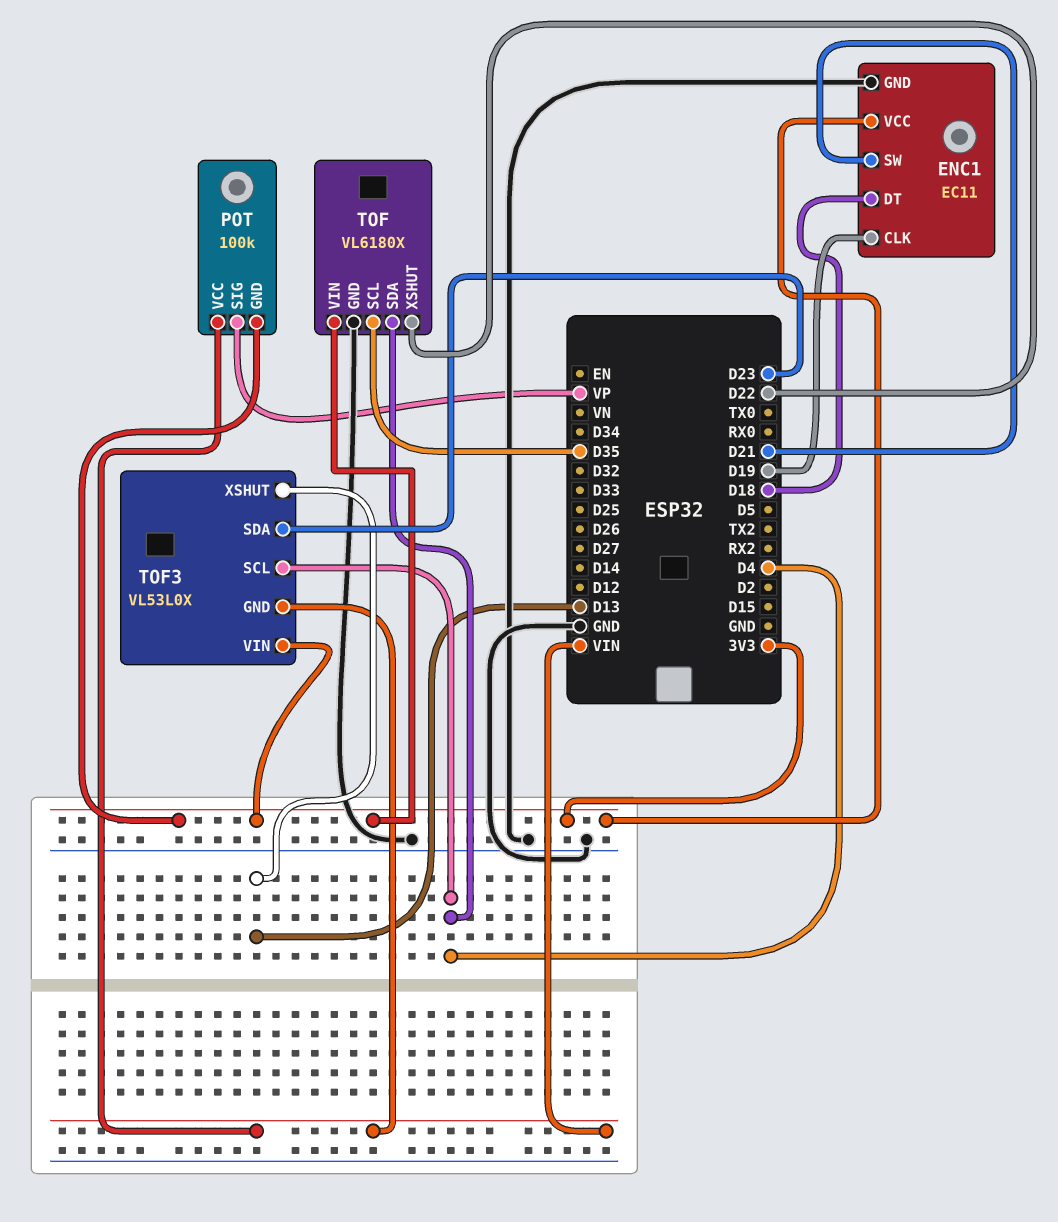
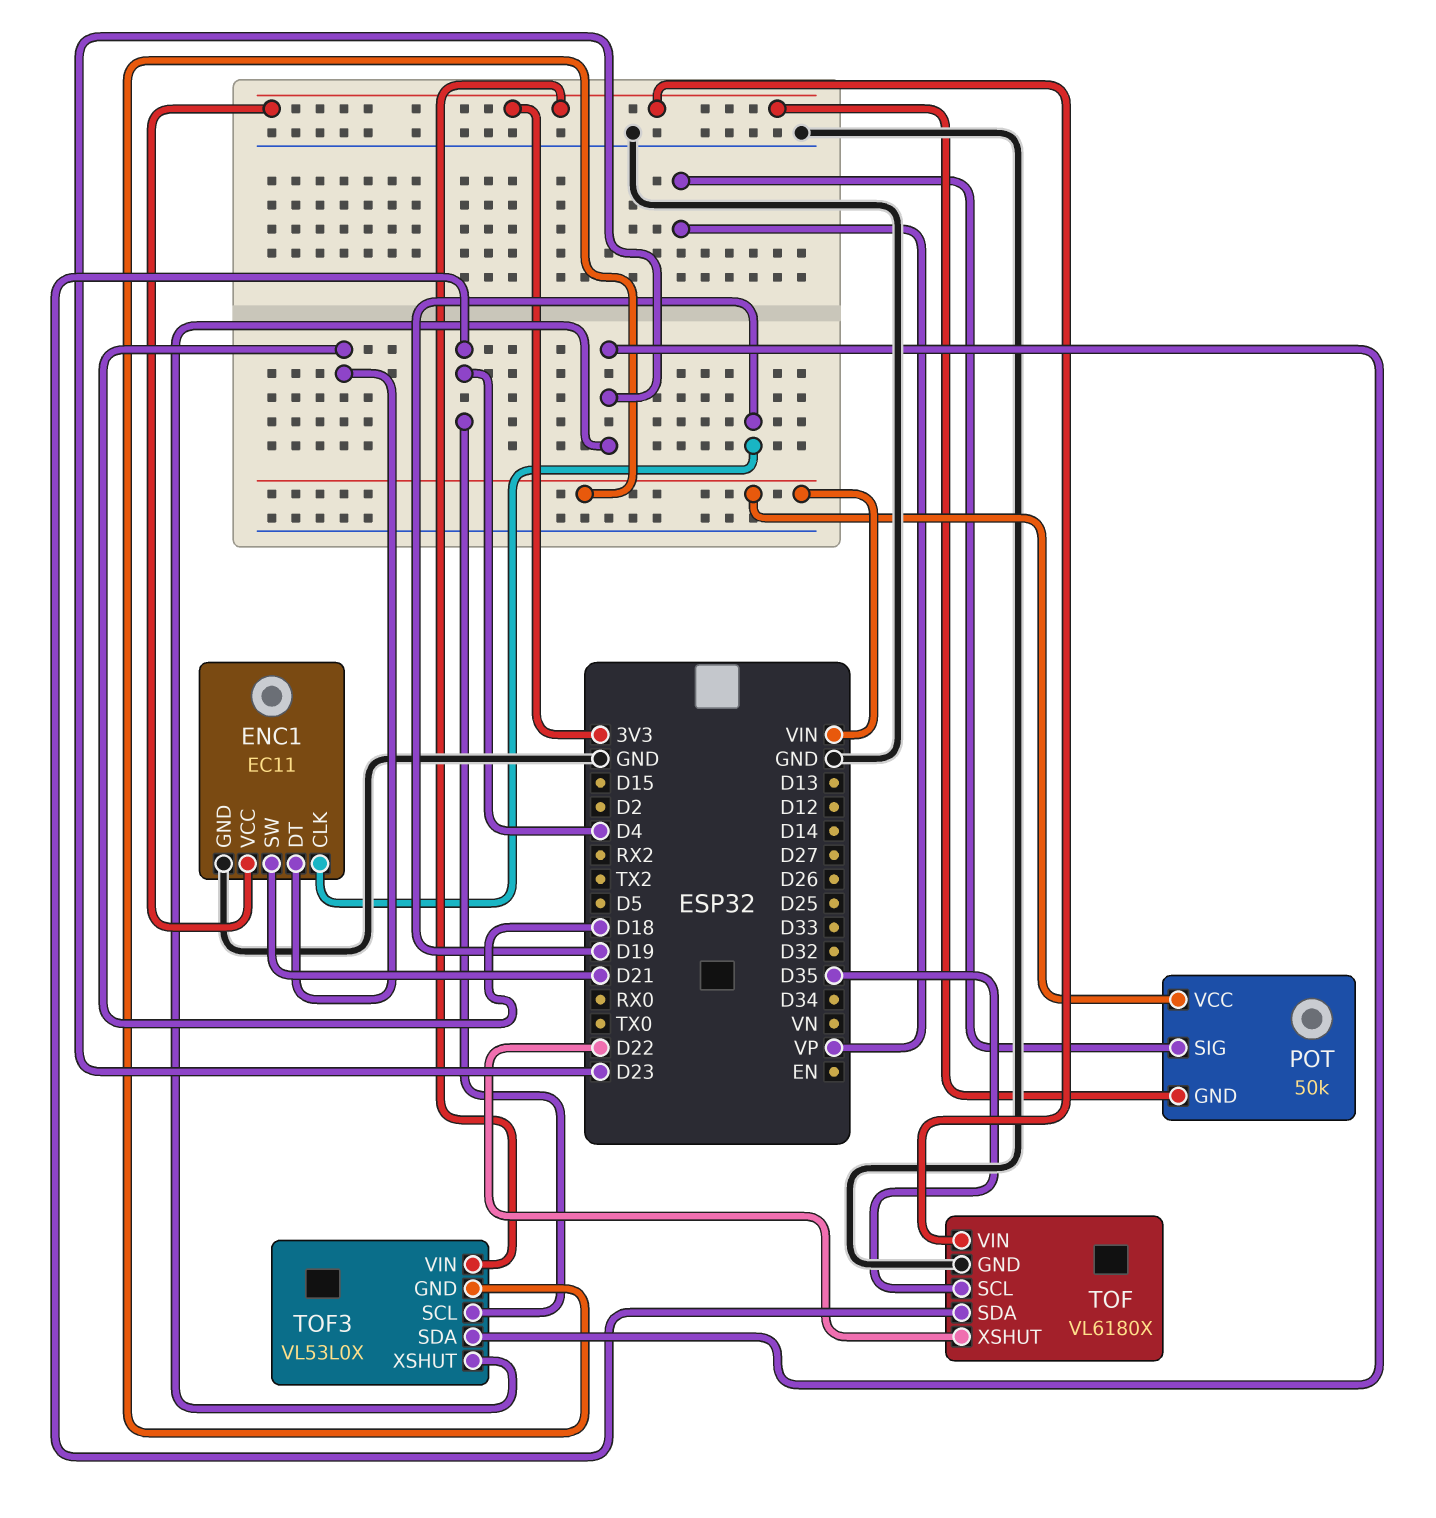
POT: 100k -> 50k
TOF3 pin XSHUT: D13 -> D23

